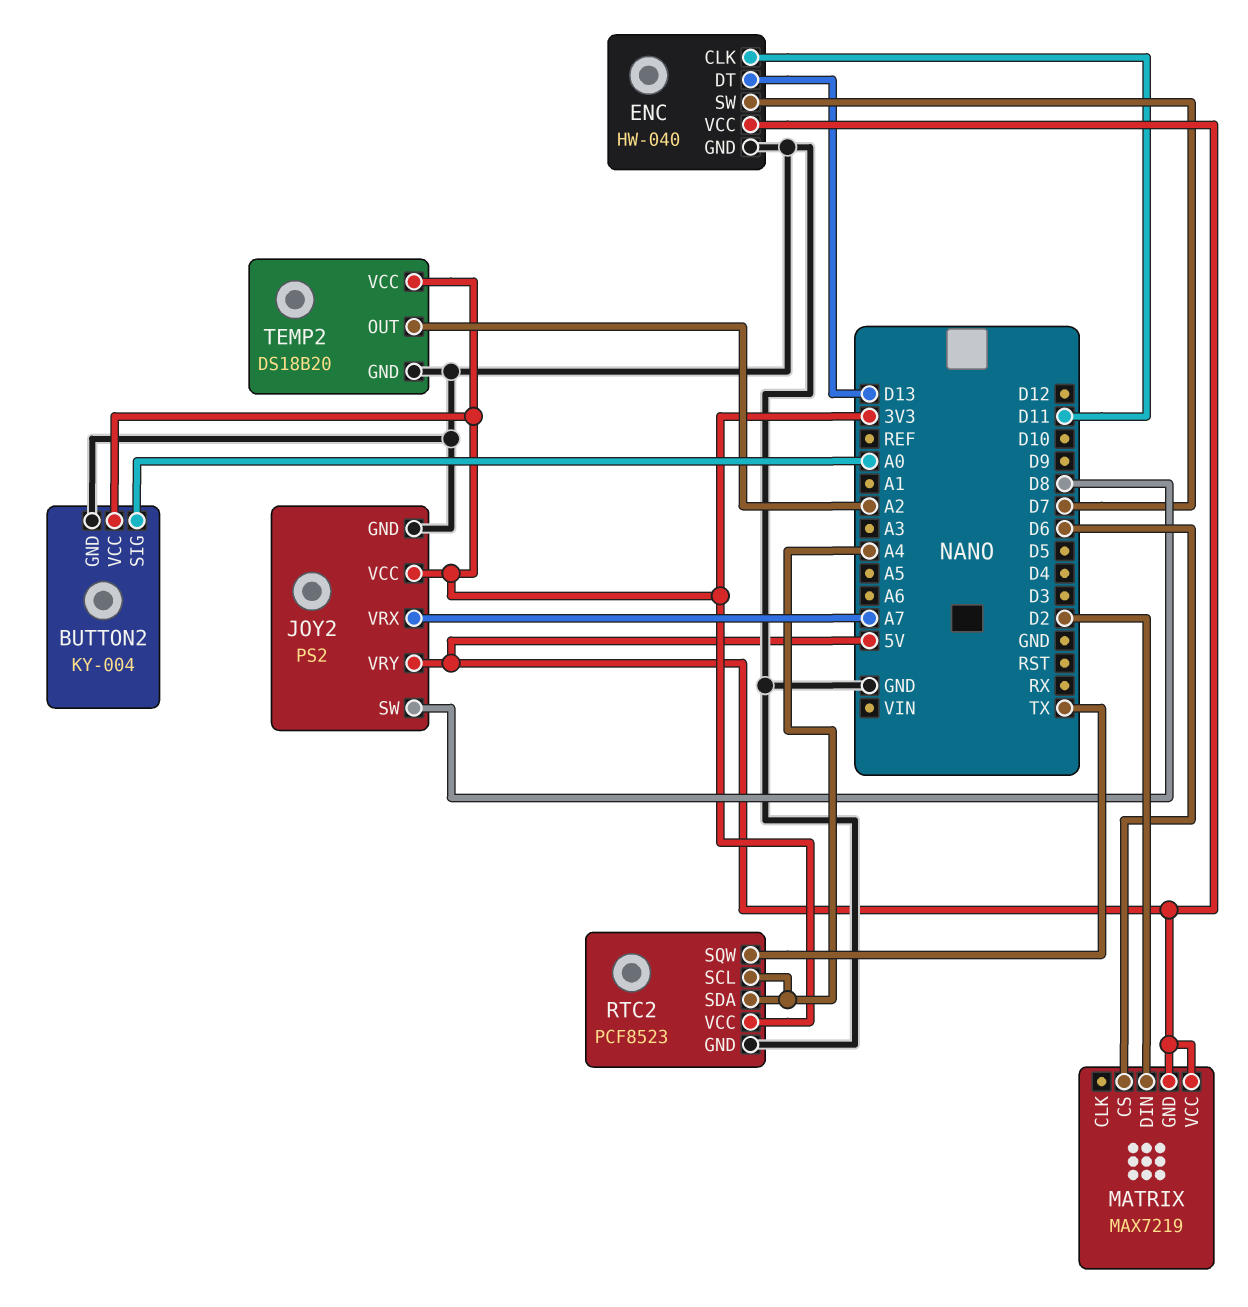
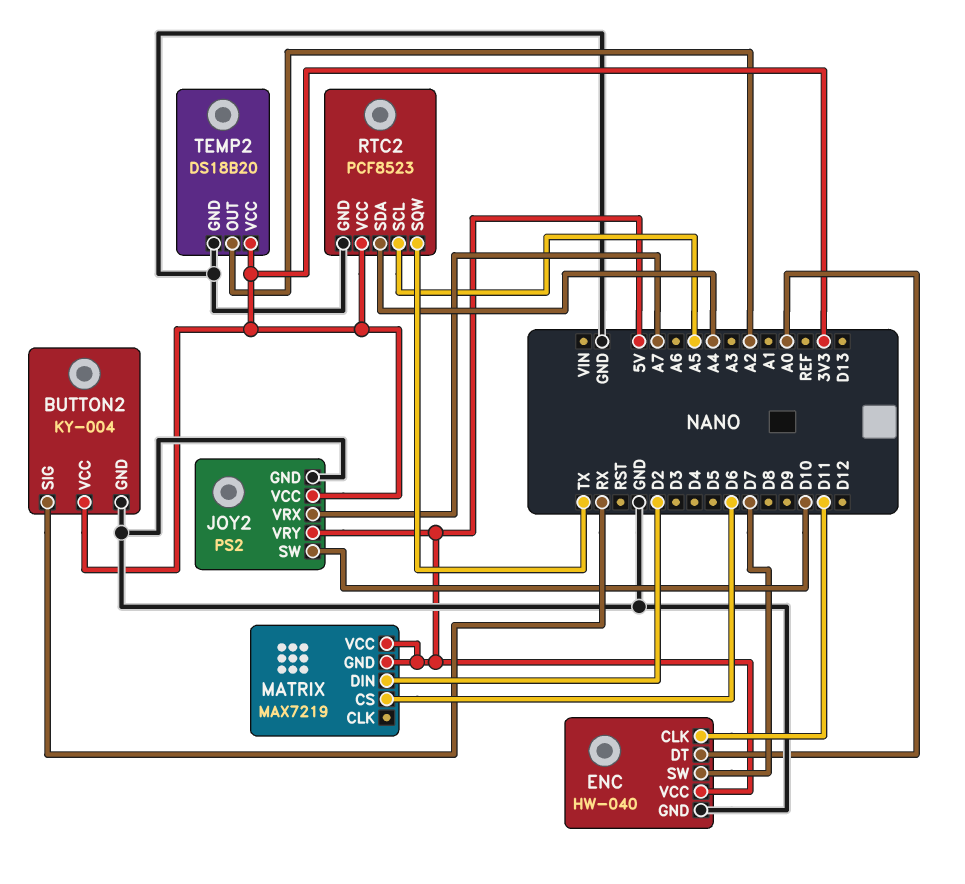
BUTTON2 pin SIG: A0 -> RX
ENC pin DT: D13 -> A0
JOY2 pin SW: D8 -> D10
RTC2 pin SCL: A4 -> A5

